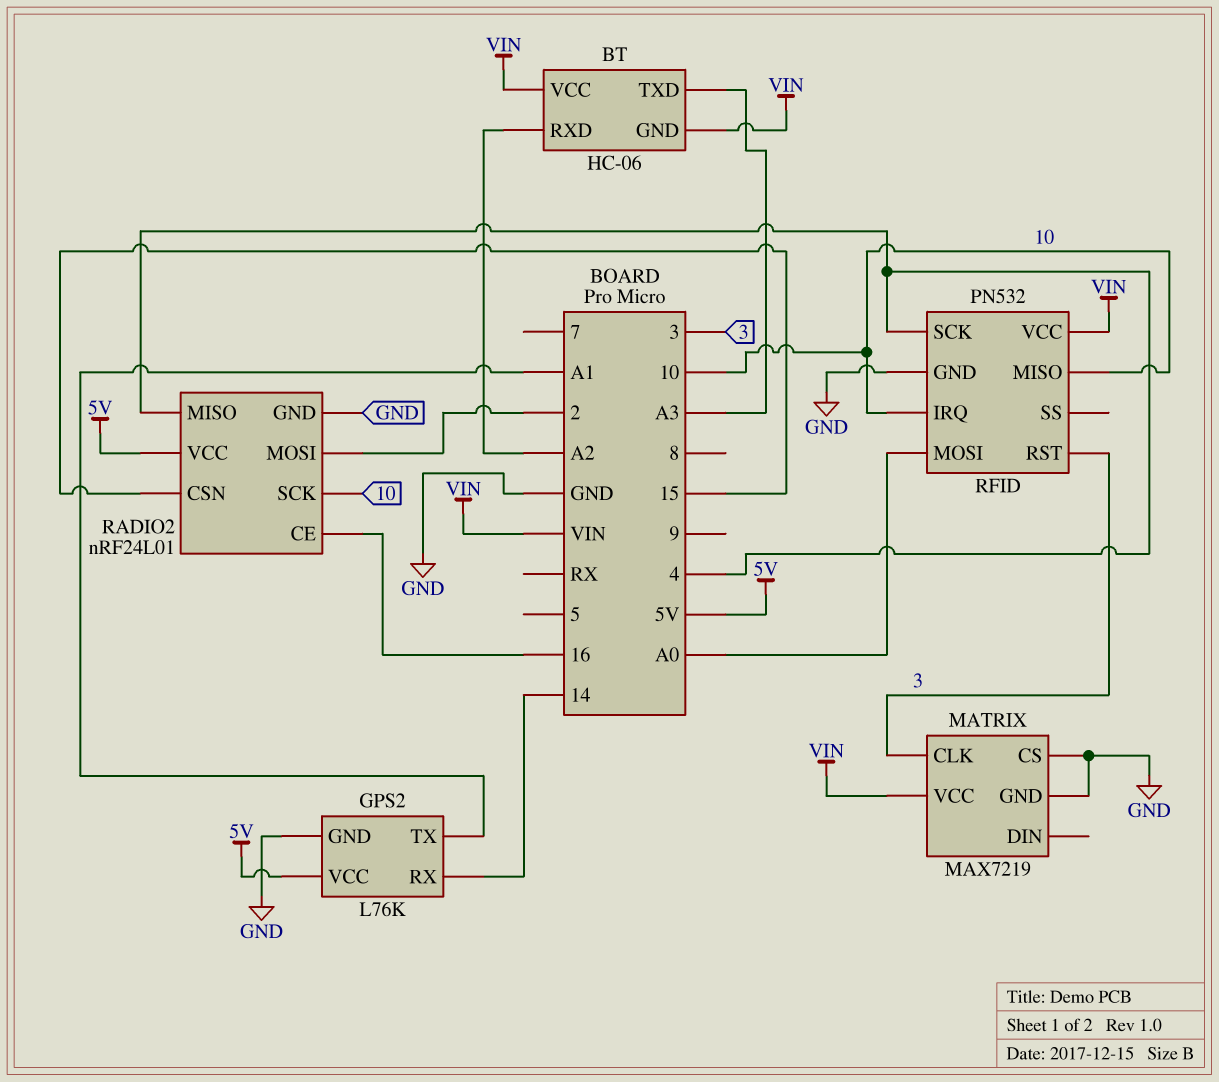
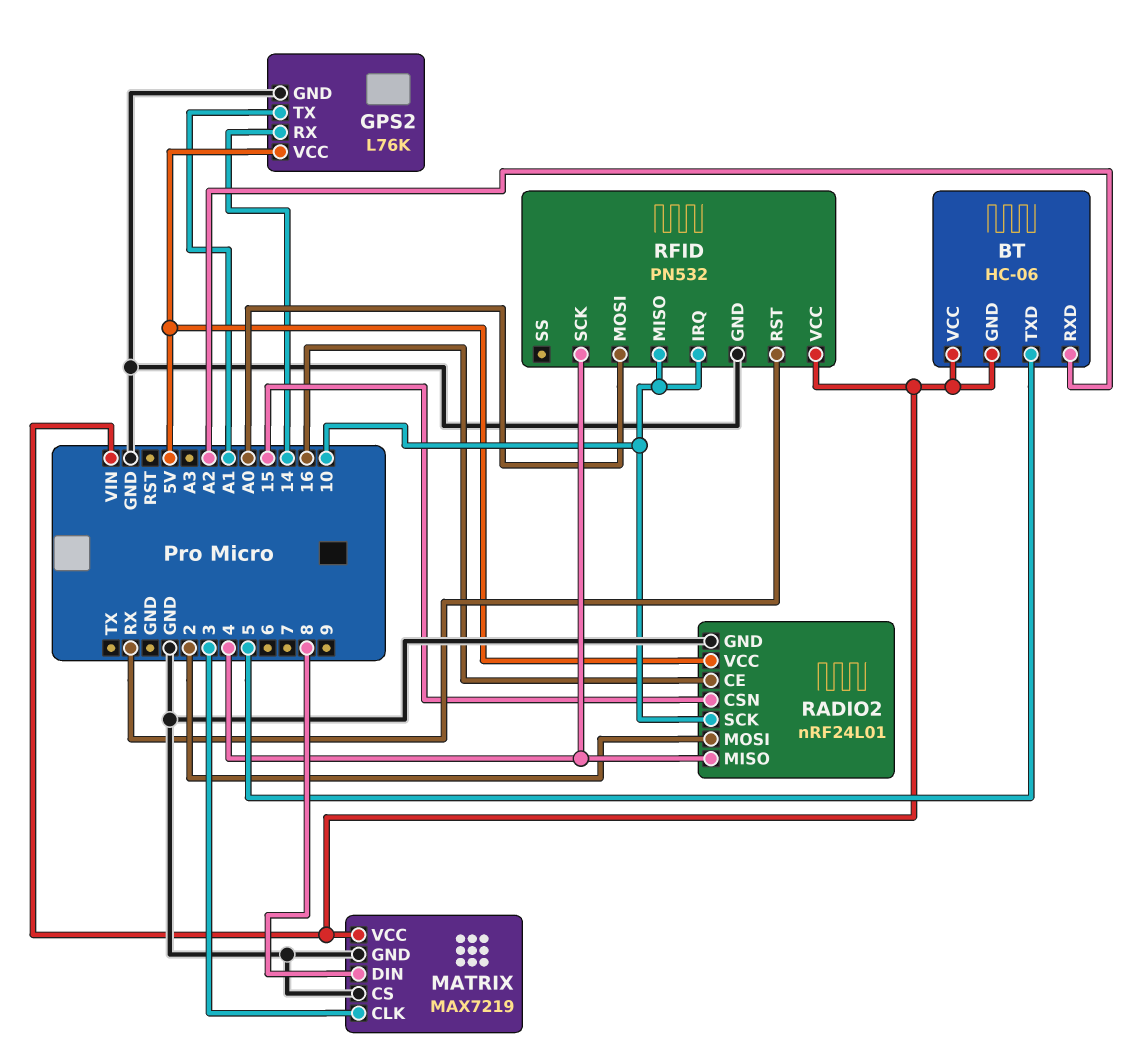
BT pin TXD: A3 -> 5
MATRIX pin DIN: none -> 8
RFID pin RST: 3 -> RX

